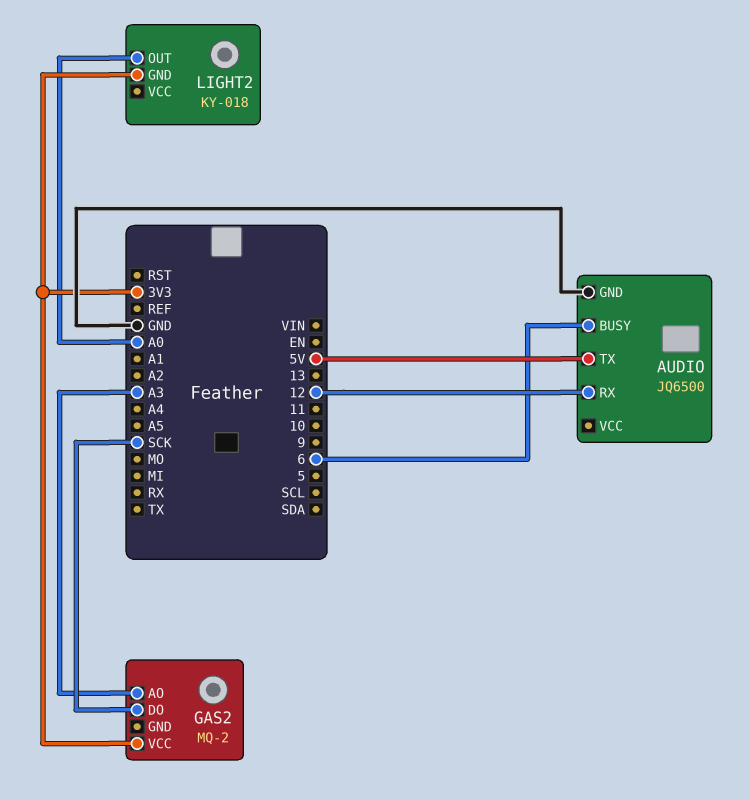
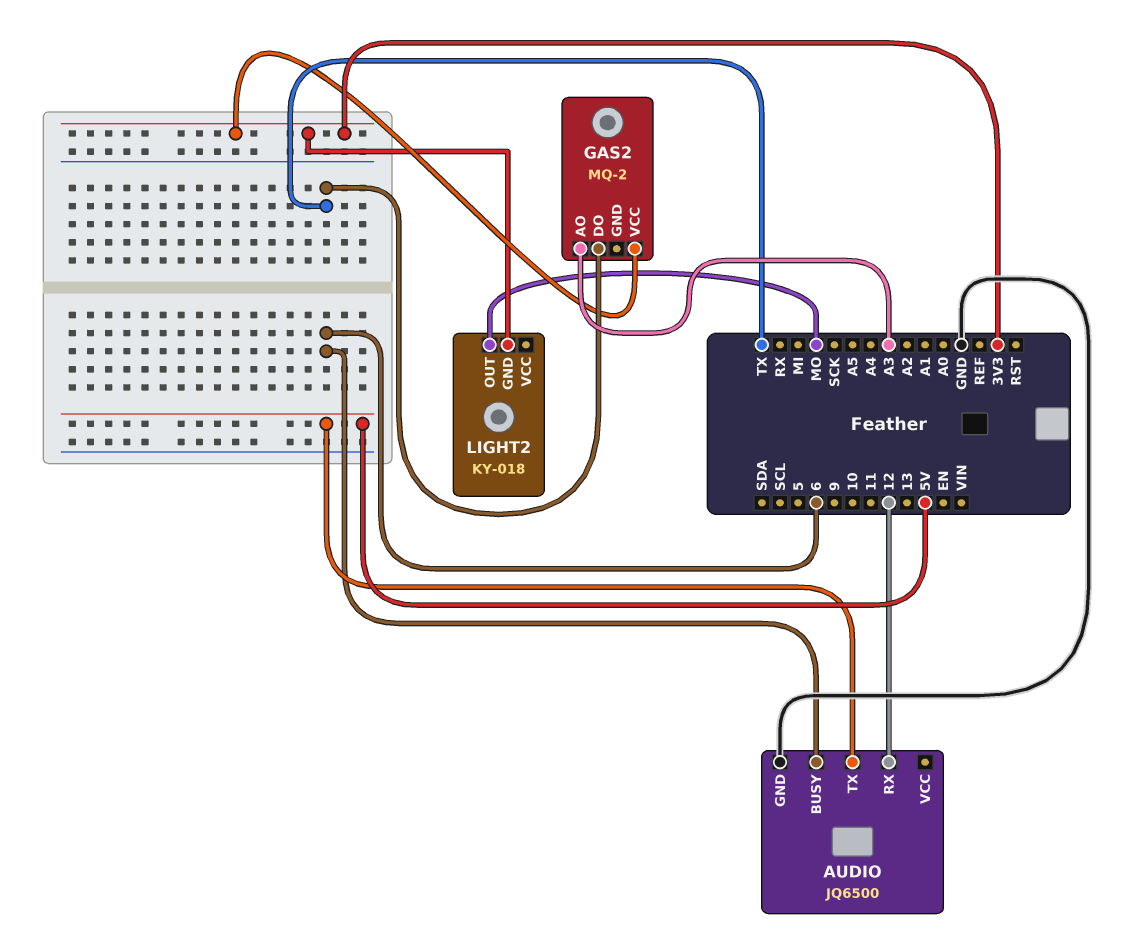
GAS2 pin DO: SCK -> TX
LIGHT2 pin OUT: A0 -> MO

